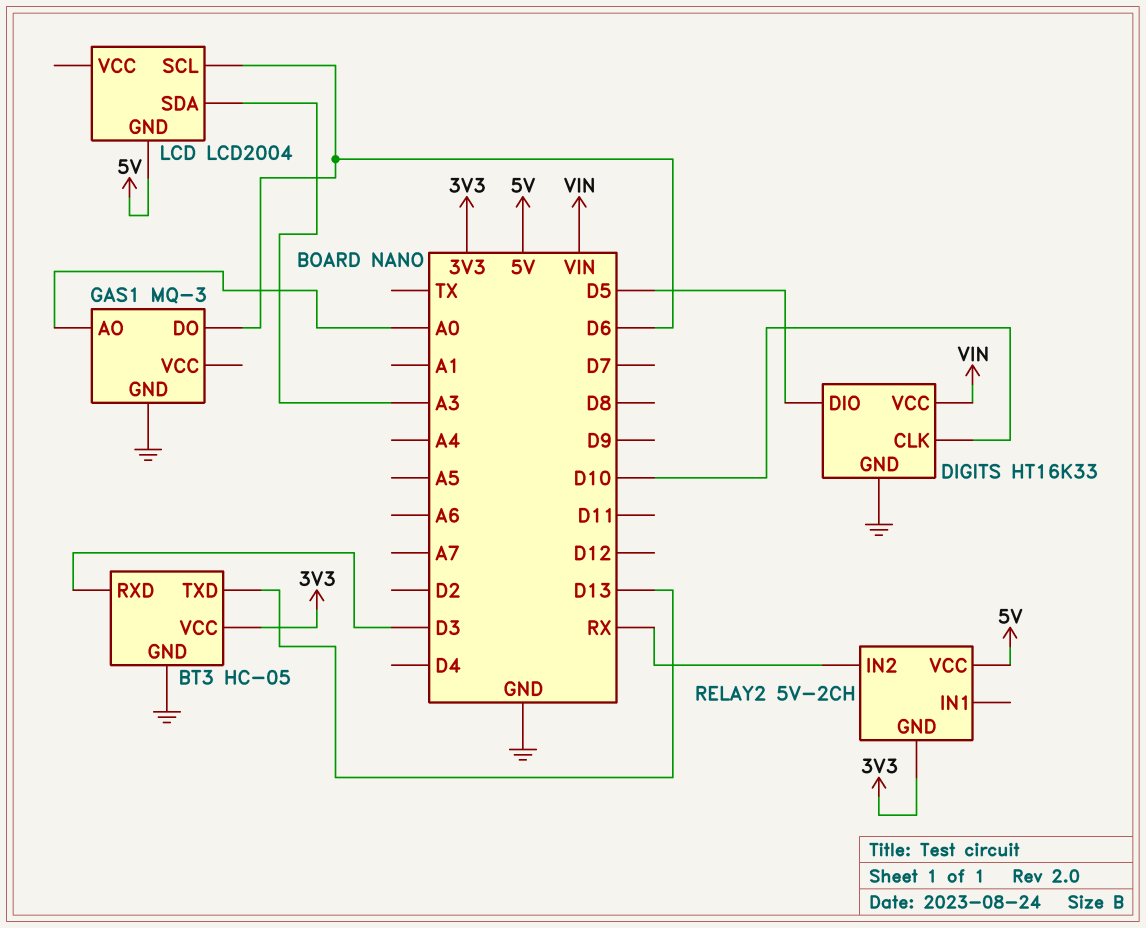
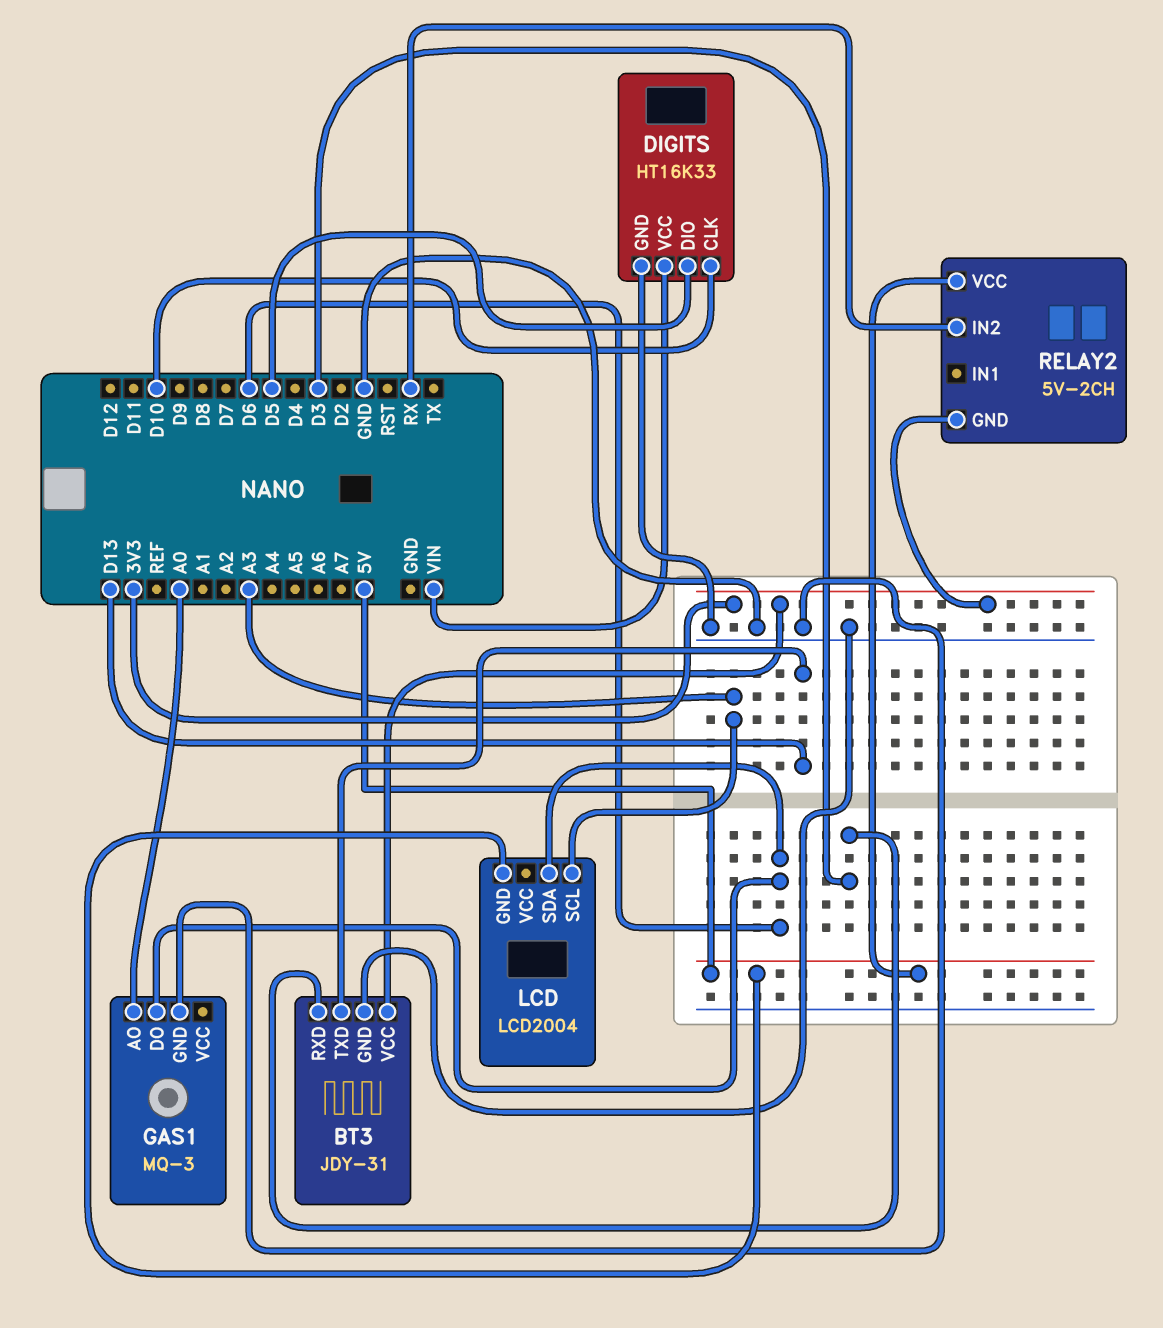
BT3: HC-05 -> JDY-31
LCD pin SCL: D6 -> A3
LCD pin SDA: A3 -> D6

